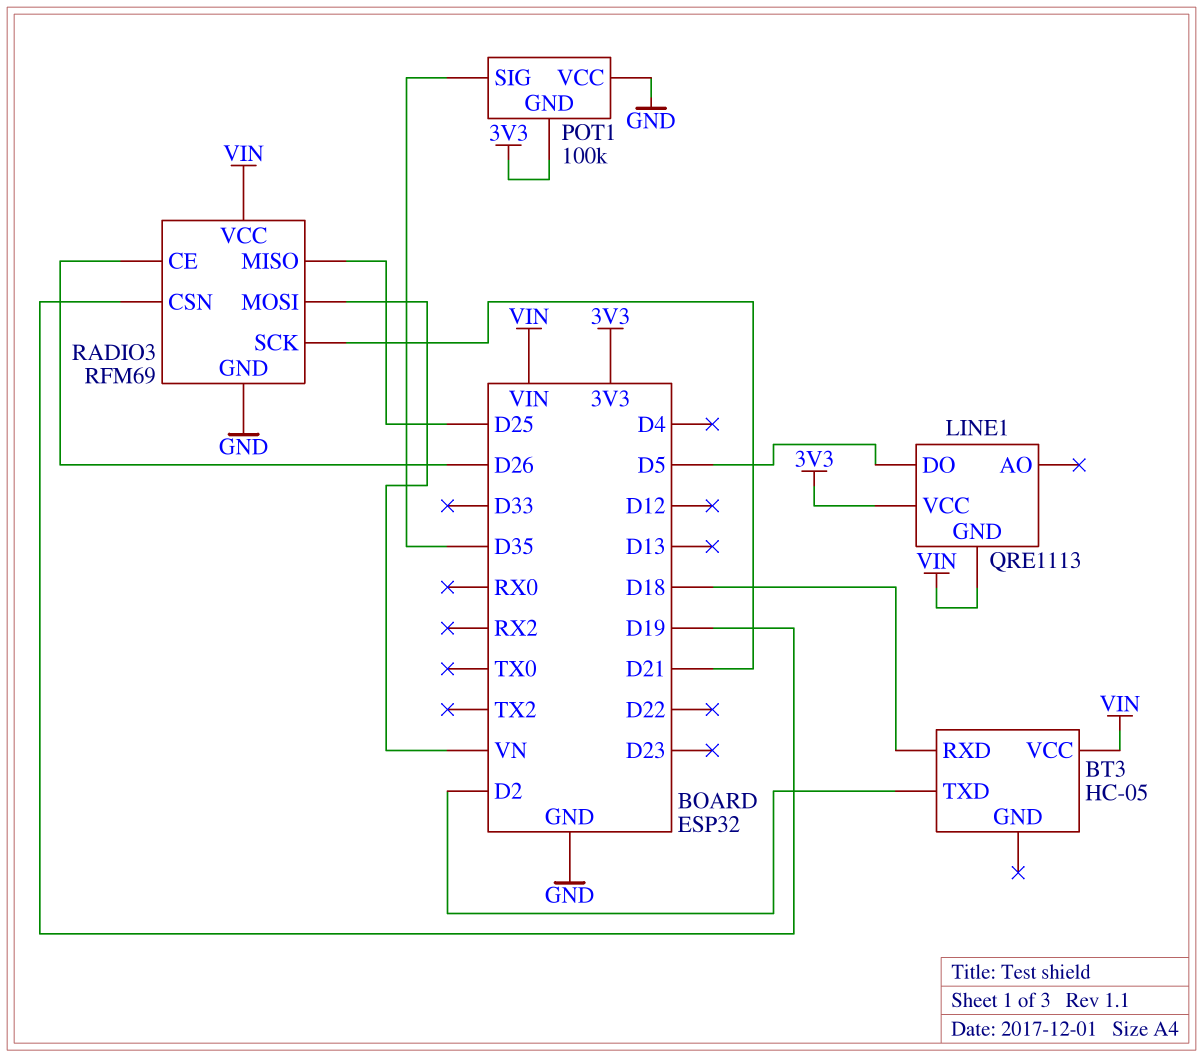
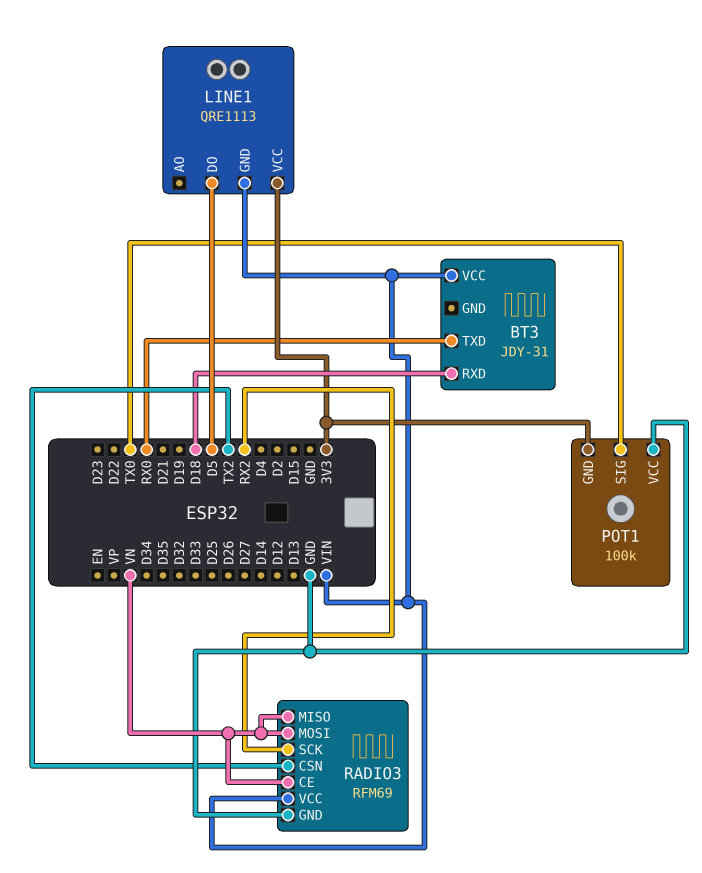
BT3: HC-05 -> JDY-31
BT3 pin TXD: D2 -> RX0
POT1 pin SIG: D35 -> TX0
RADIO3 pin CE: D26 -> VN
RADIO3 pin CSN: D19 -> TX2
RADIO3 pin MISO: D25 -> VN
RADIO3 pin SCK: D21 -> RX2

